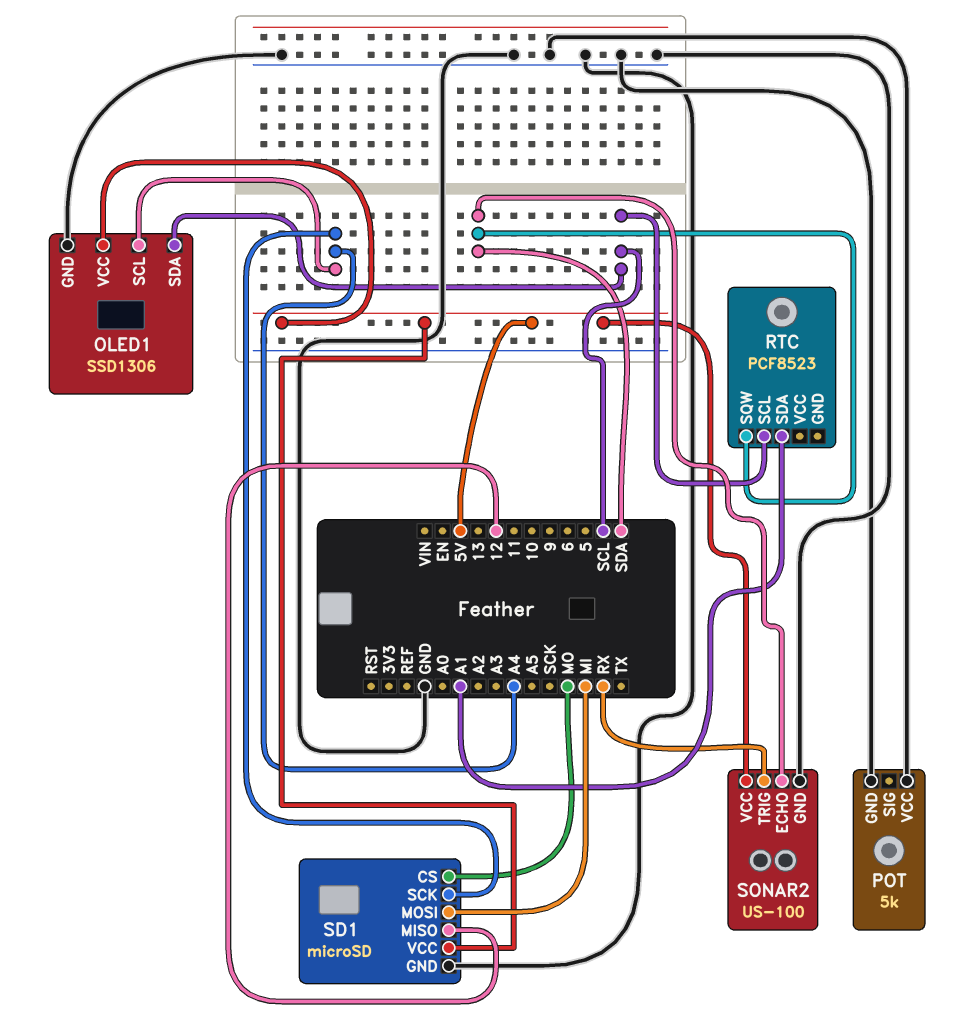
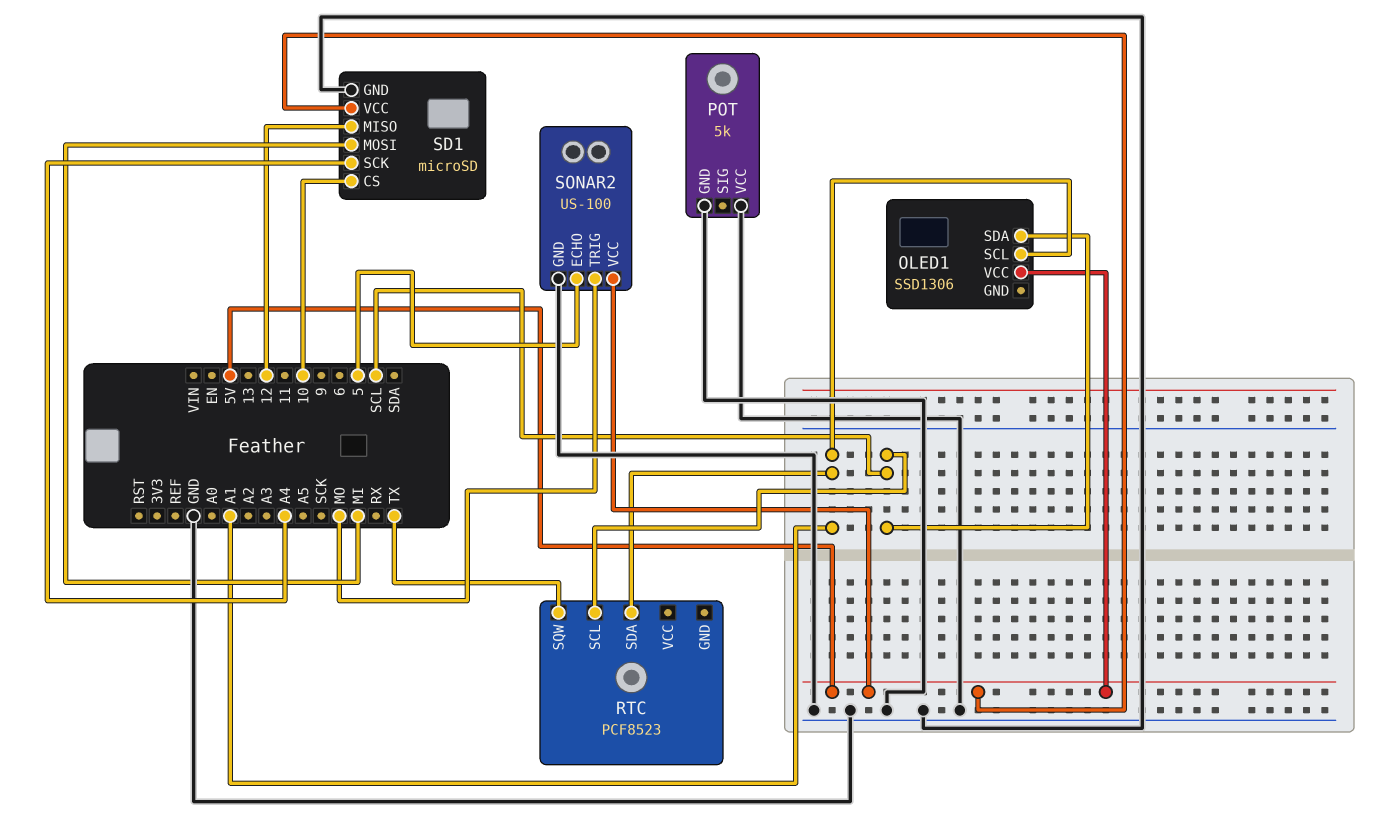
OLED1 pin GND: GND -> none
OLED1 pin SCL: A4 -> A1
RTC pin SQW: SDA -> TX
SD1 pin CS: MO -> 10
SONAR2 pin ECHO: SDA -> 5
SONAR2 pin TRIG: RX -> MO

